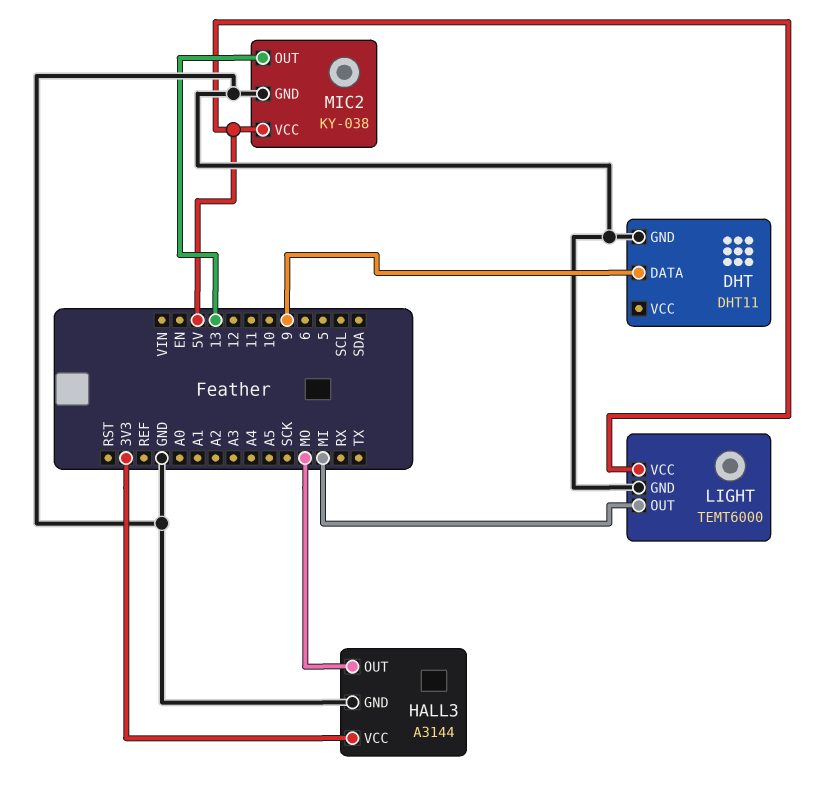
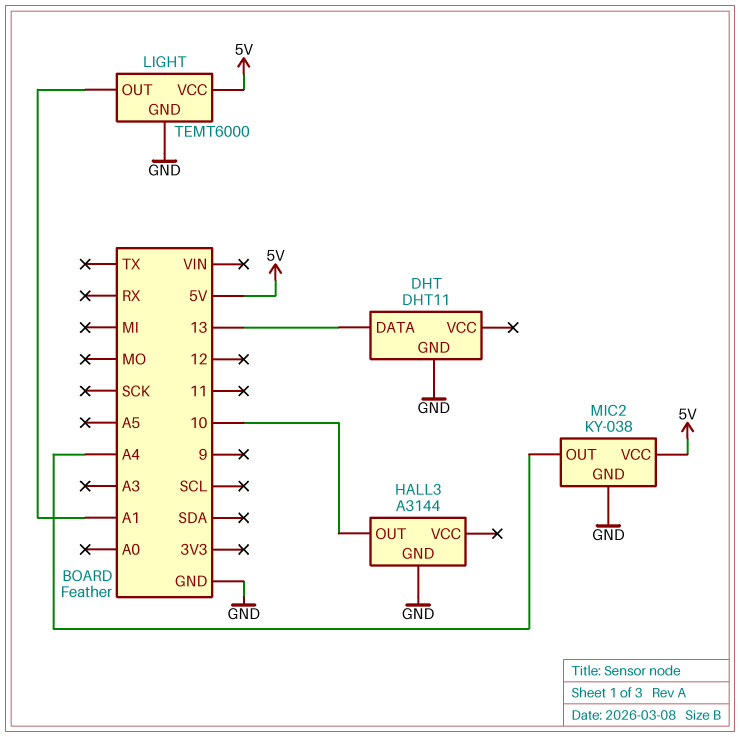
DHT pin DATA: 9 -> 13
HALL3 pin OUT: MO -> 10
HALL3 pin VCC: 3V3 -> none
LIGHT pin OUT: MI -> A1
MIC2 pin OUT: 13 -> A4

